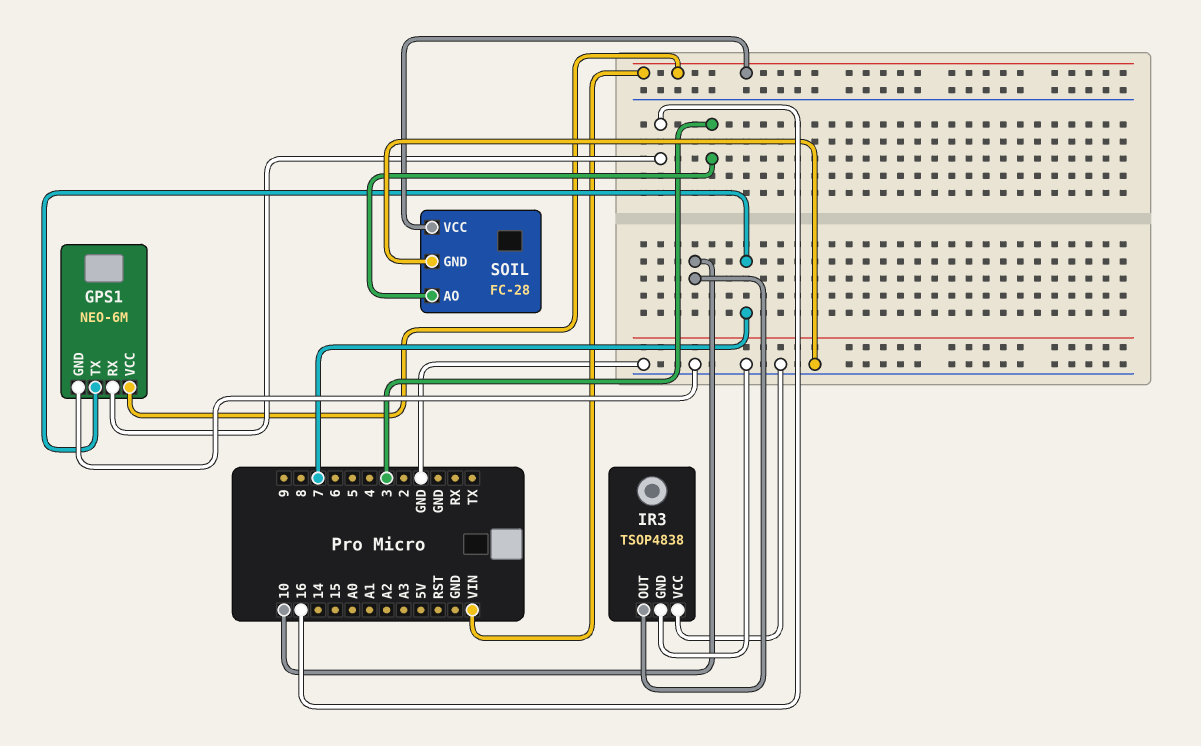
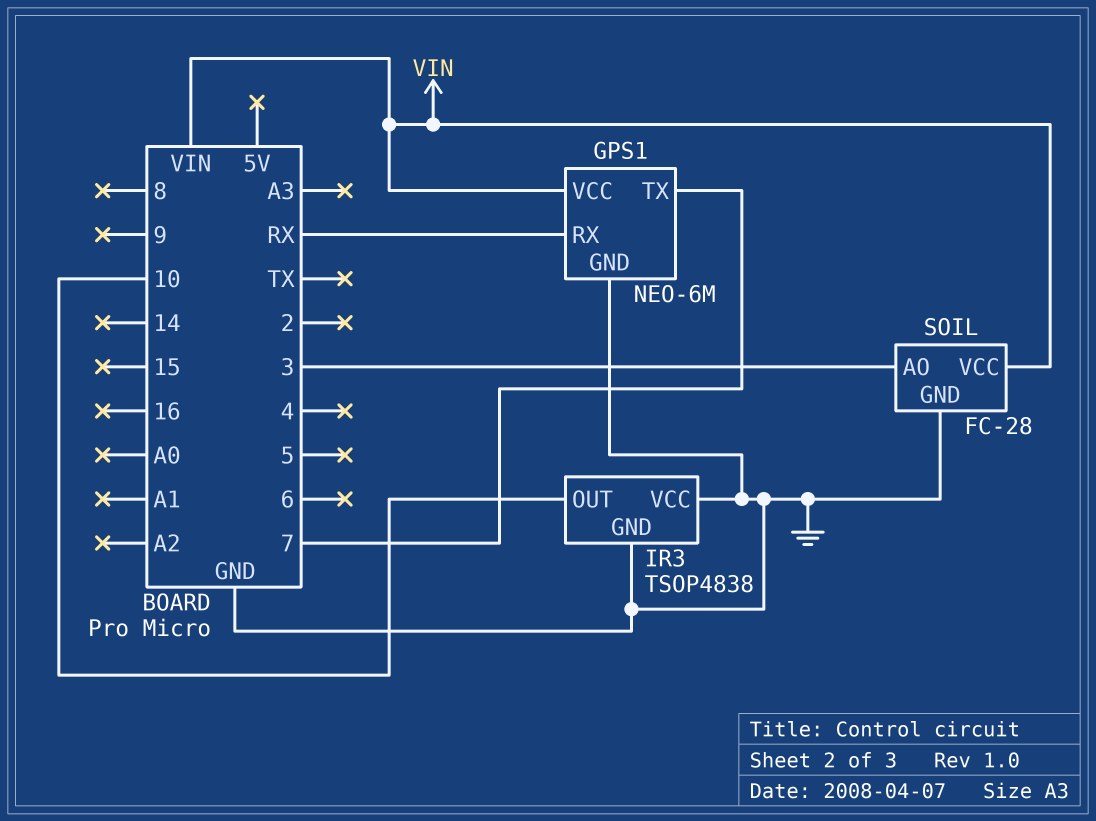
GPS1 pin RX: 16 -> RX

